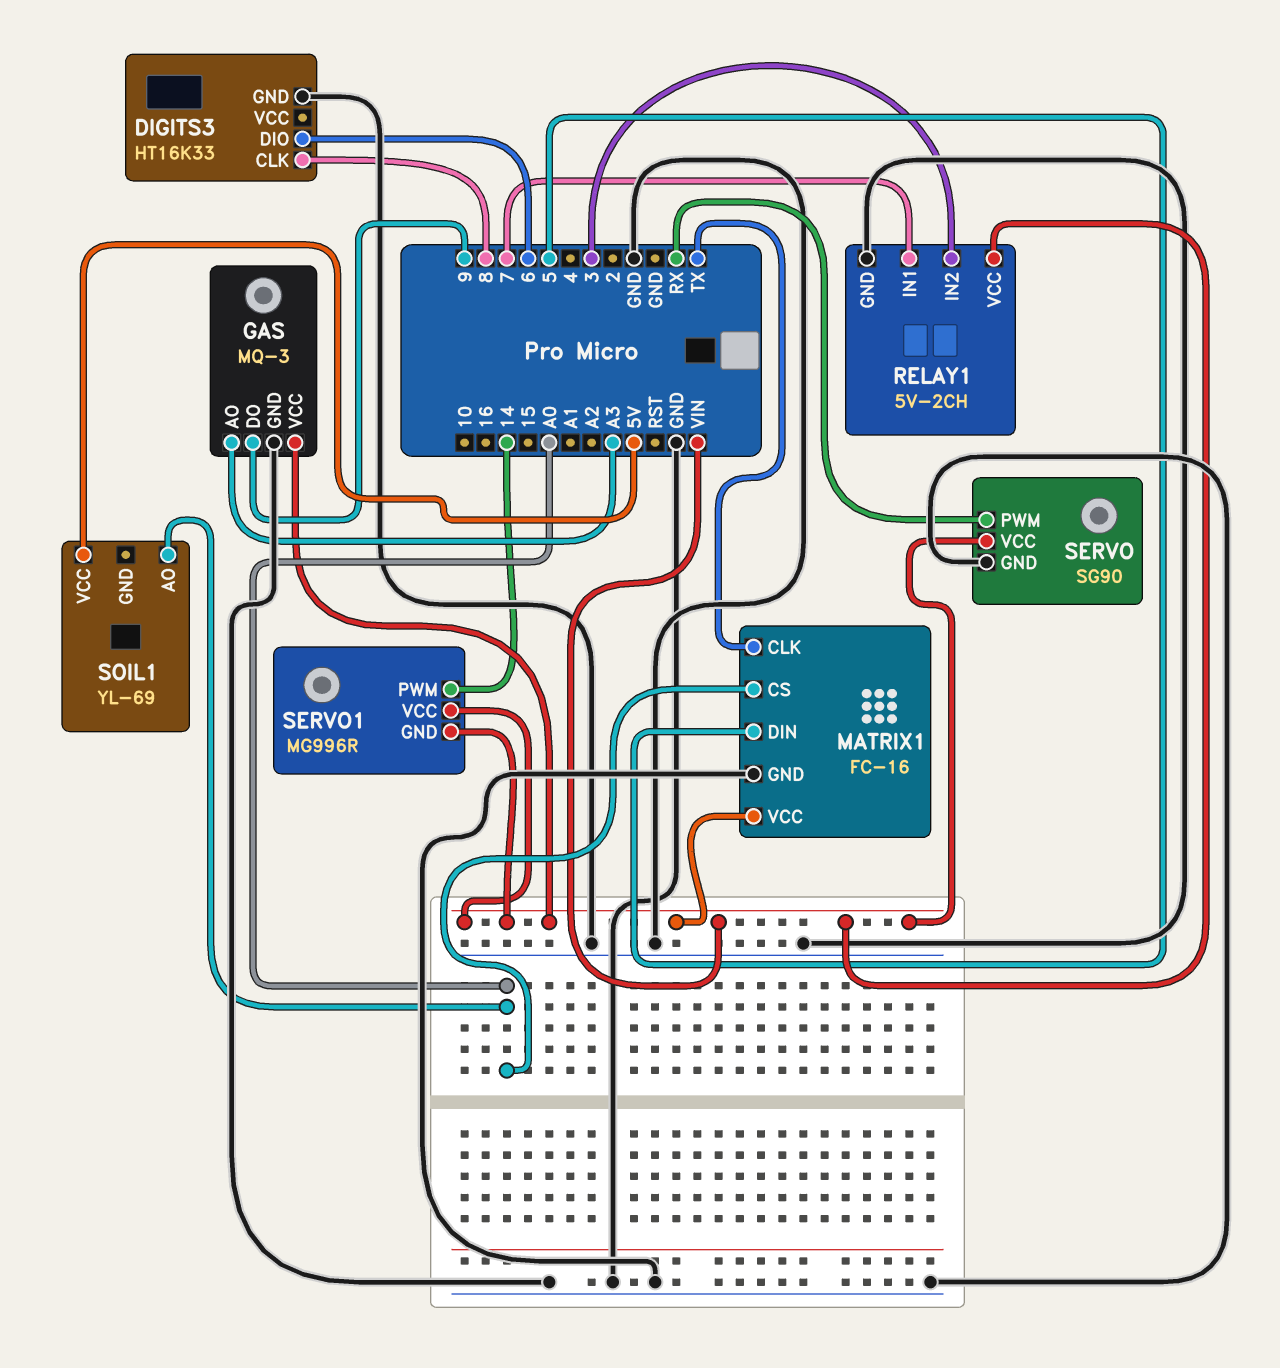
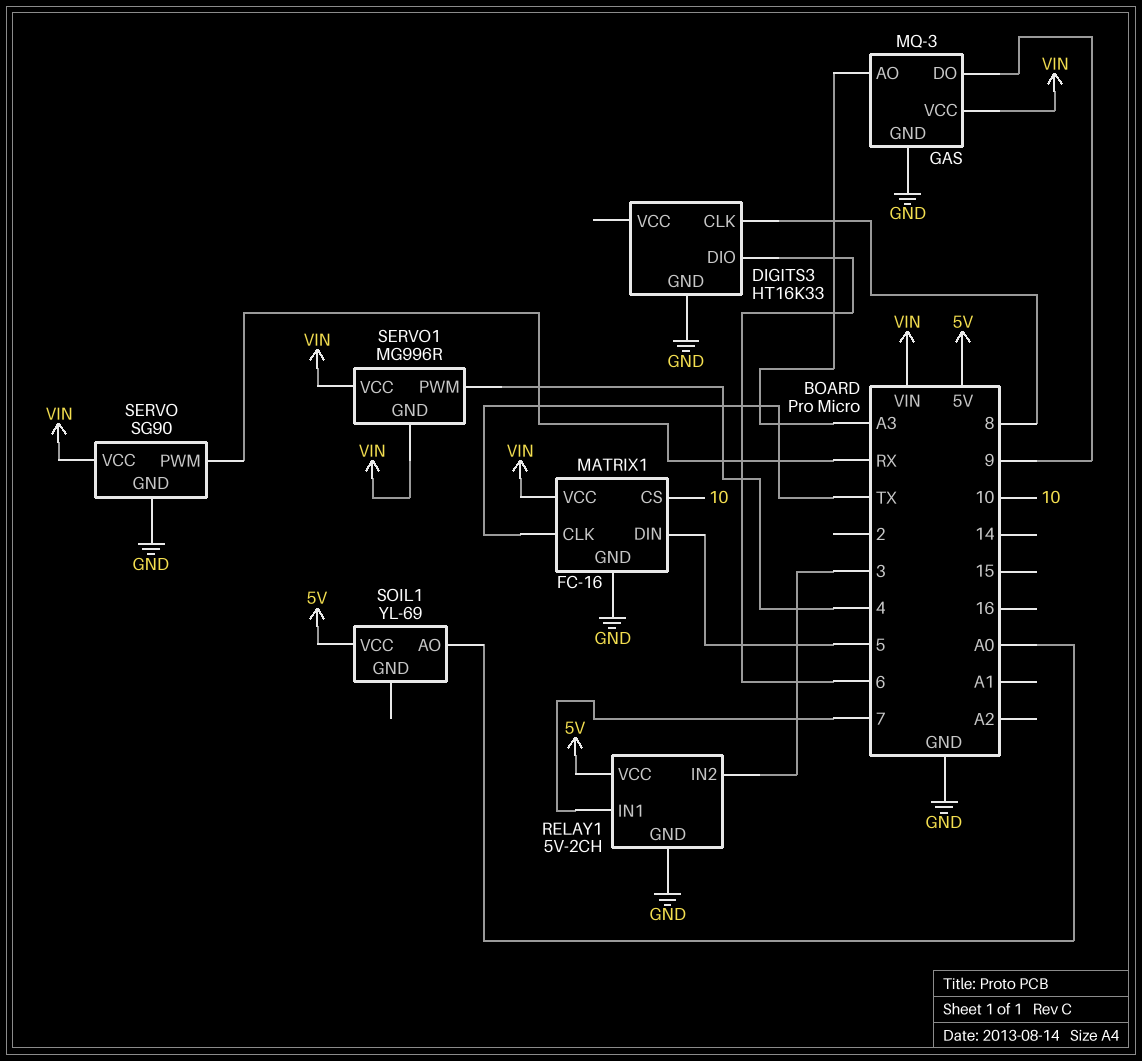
MATRIX1 pin CS: A0 -> 10
RELAY1 pin VCC: VIN -> 5V
SERVO1 pin PWM: 14 -> 4

